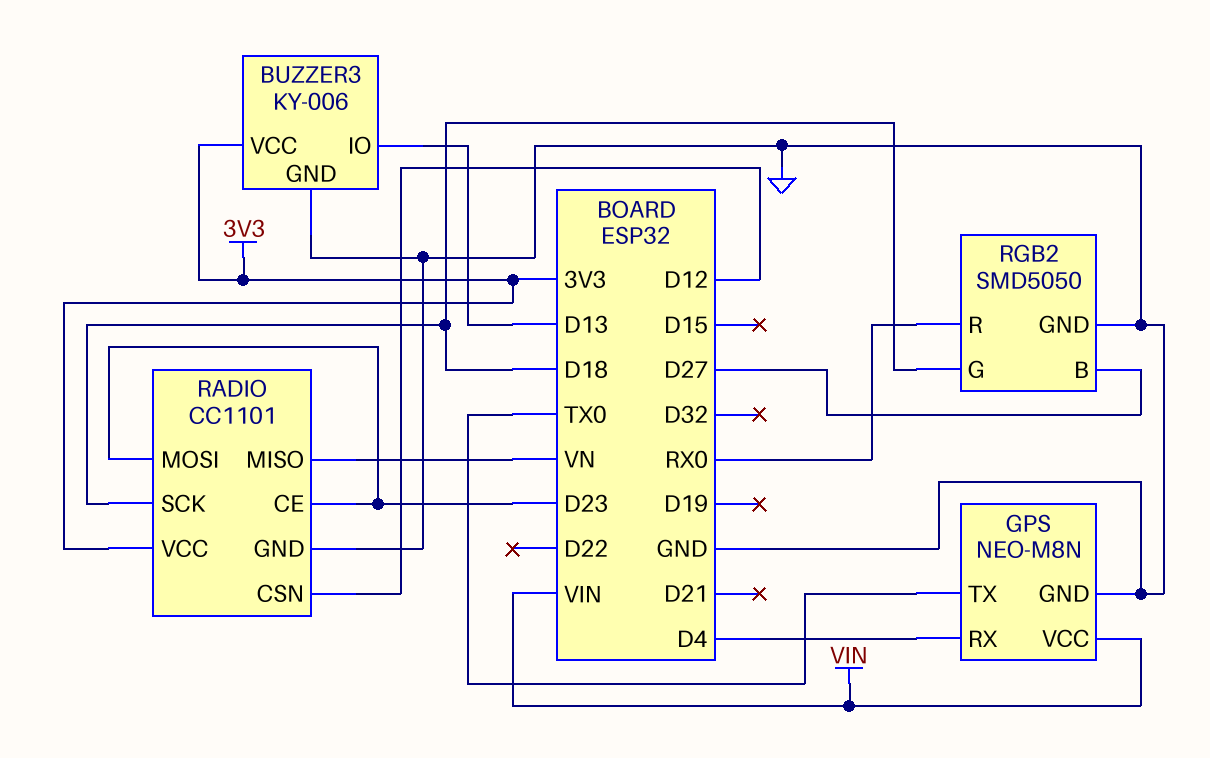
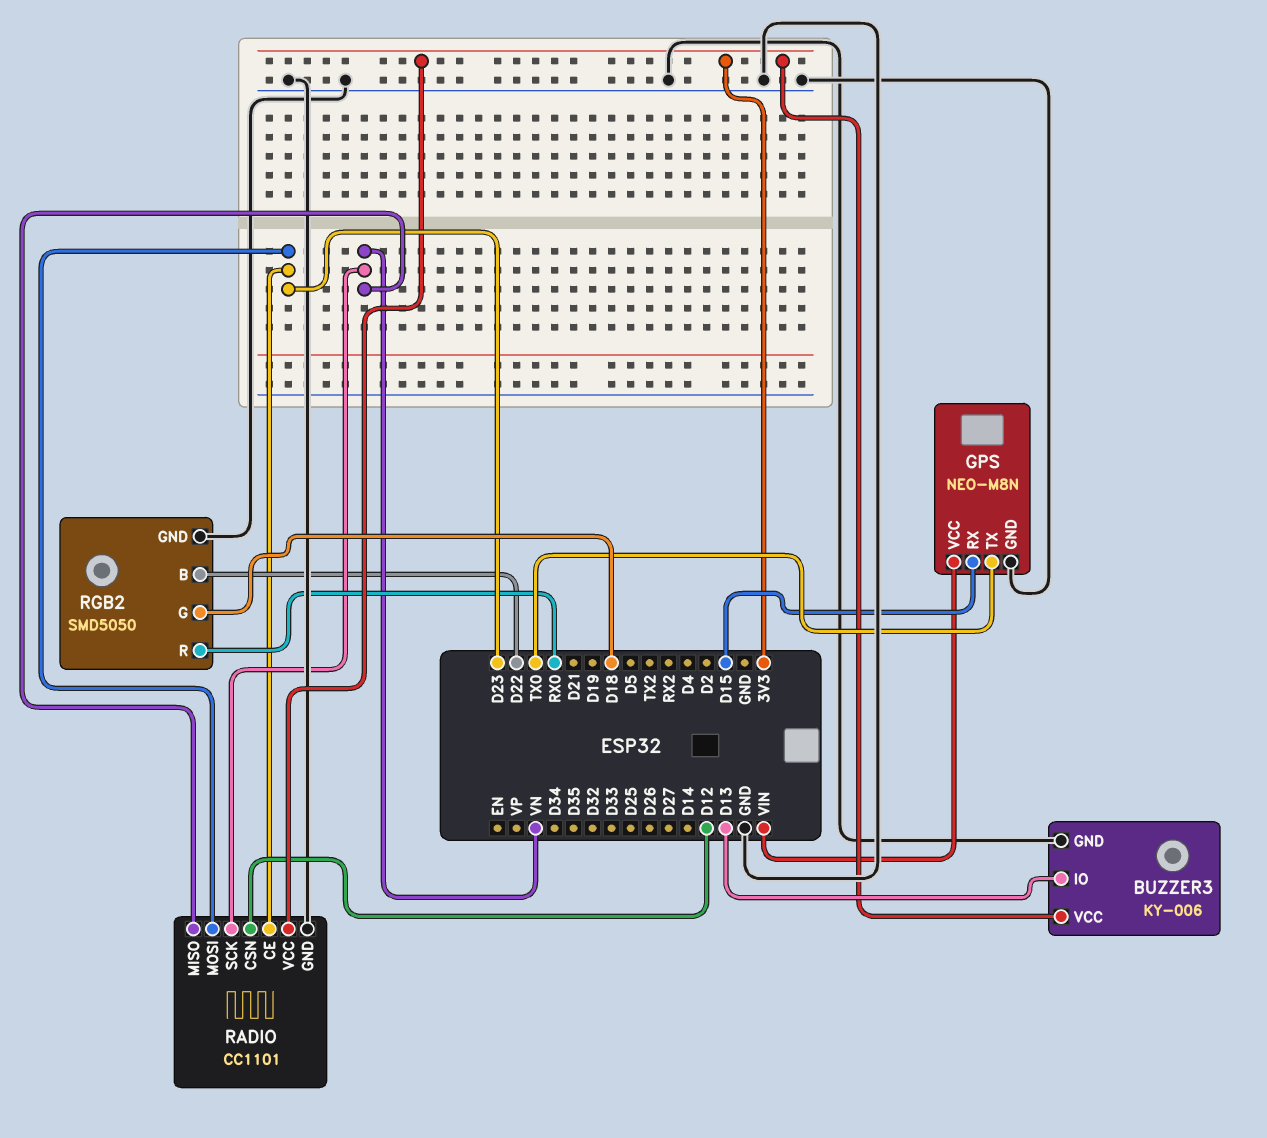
GPS pin RX: D4 -> D15
RADIO pin SCK: D18 -> VN
RGB2 pin B: D27 -> D22

